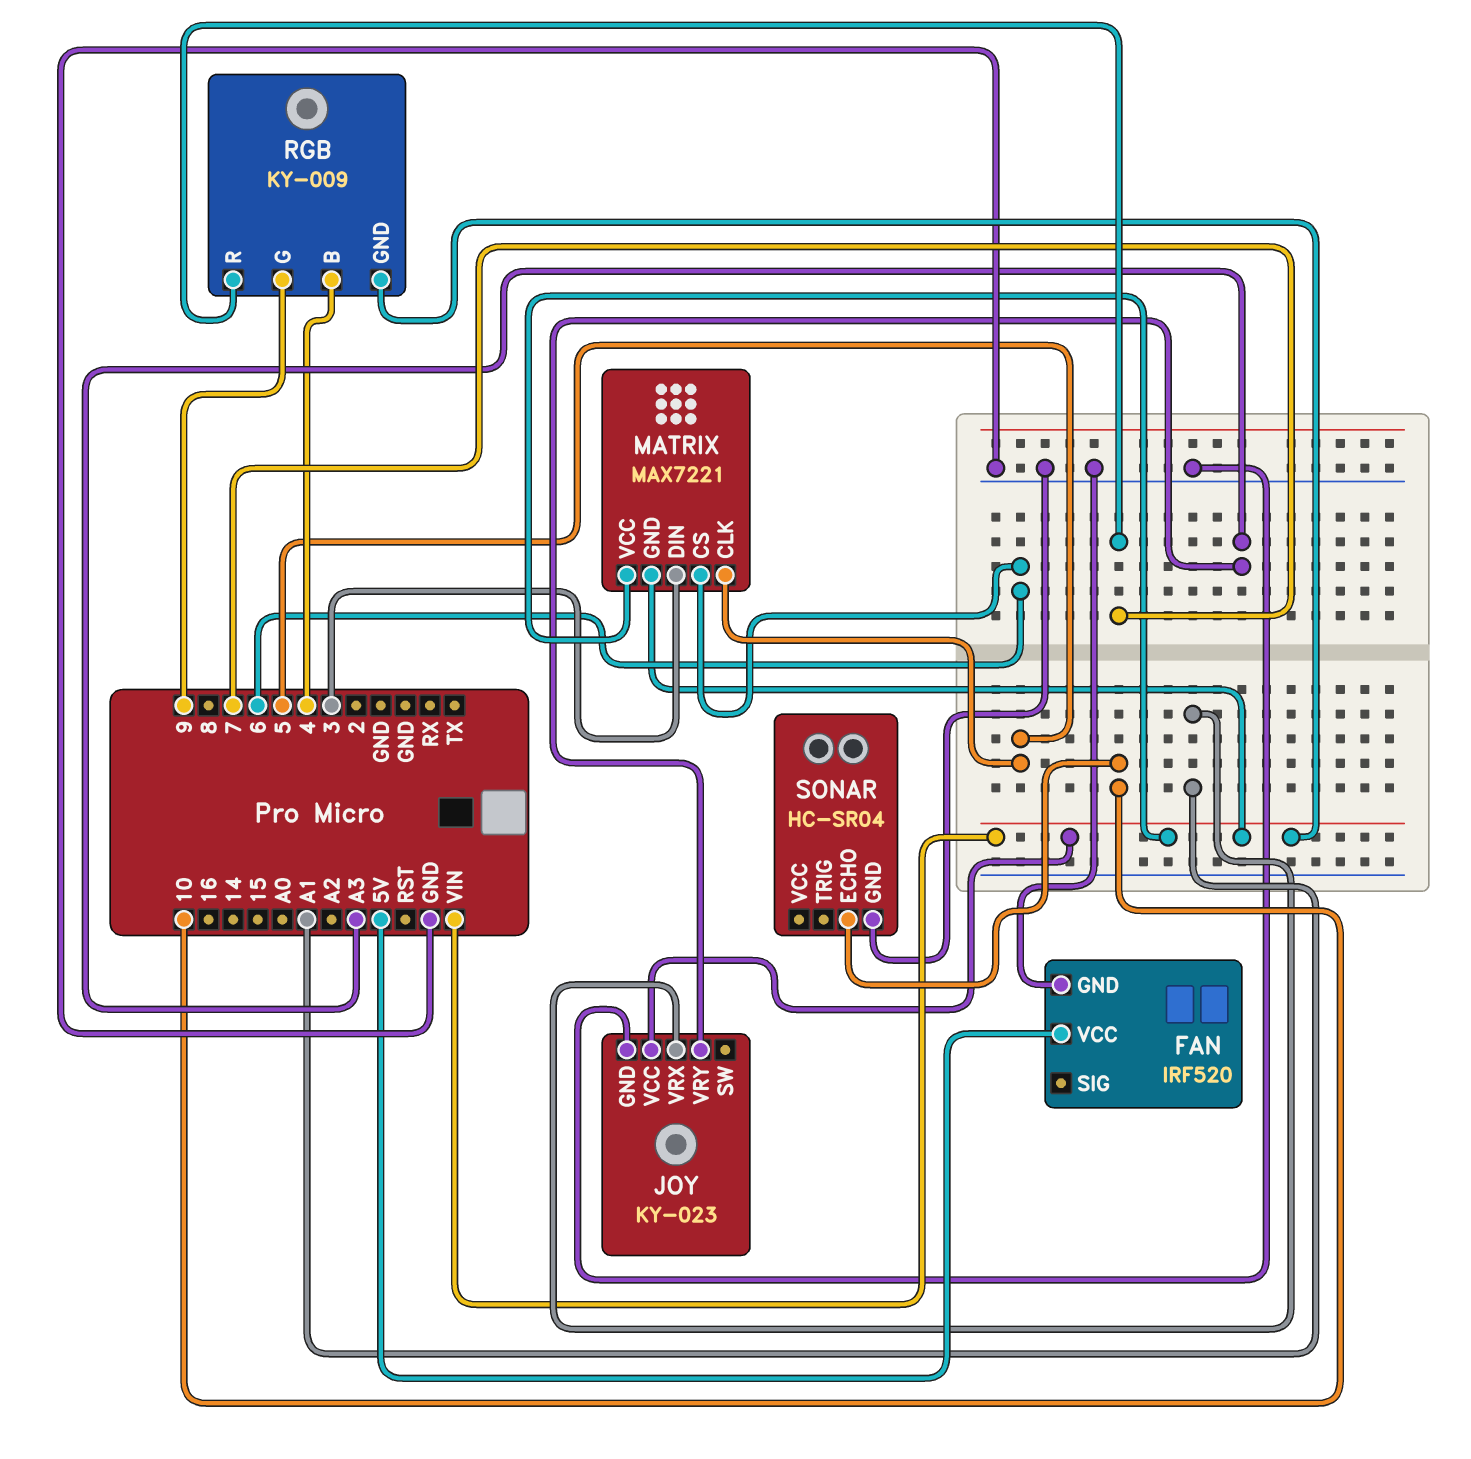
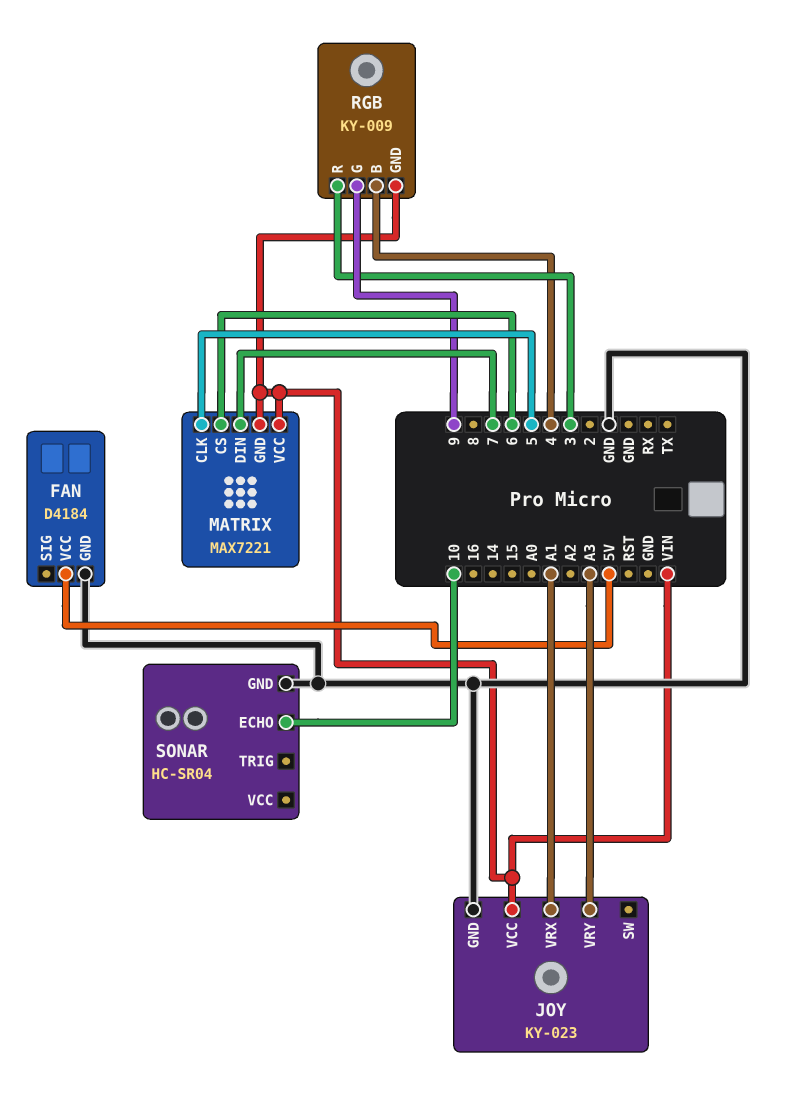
FAN: IRF520 -> D4184
MATRIX pin DIN: 3 -> 7
RGB pin R: 7 -> 3

